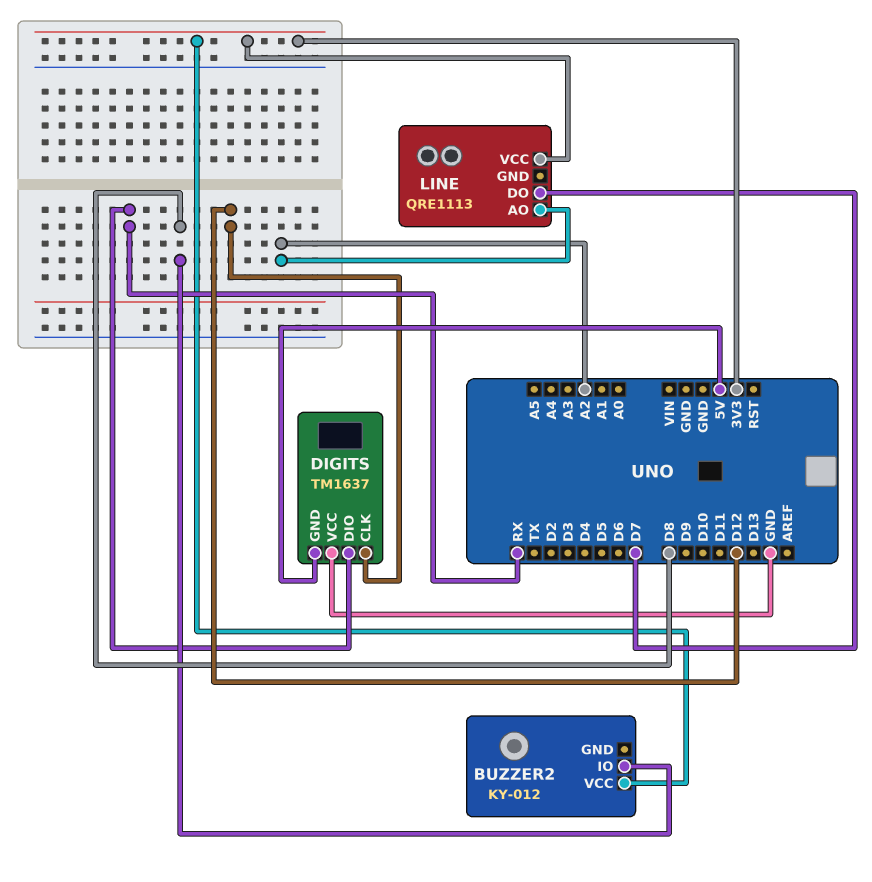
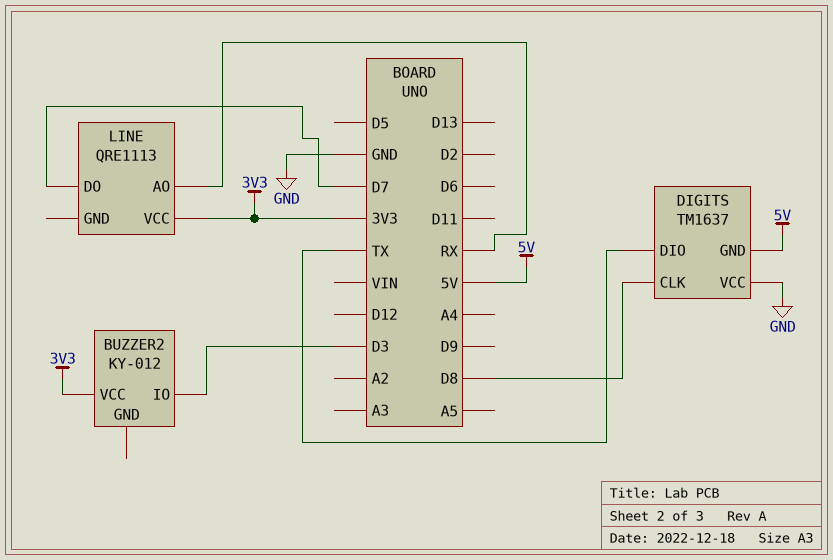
BUZZER2 pin IO: D8 -> D3
DIGITS pin CLK: D12 -> D8
DIGITS pin DIO: RX -> TX
LINE pin AO: A2 -> RX

